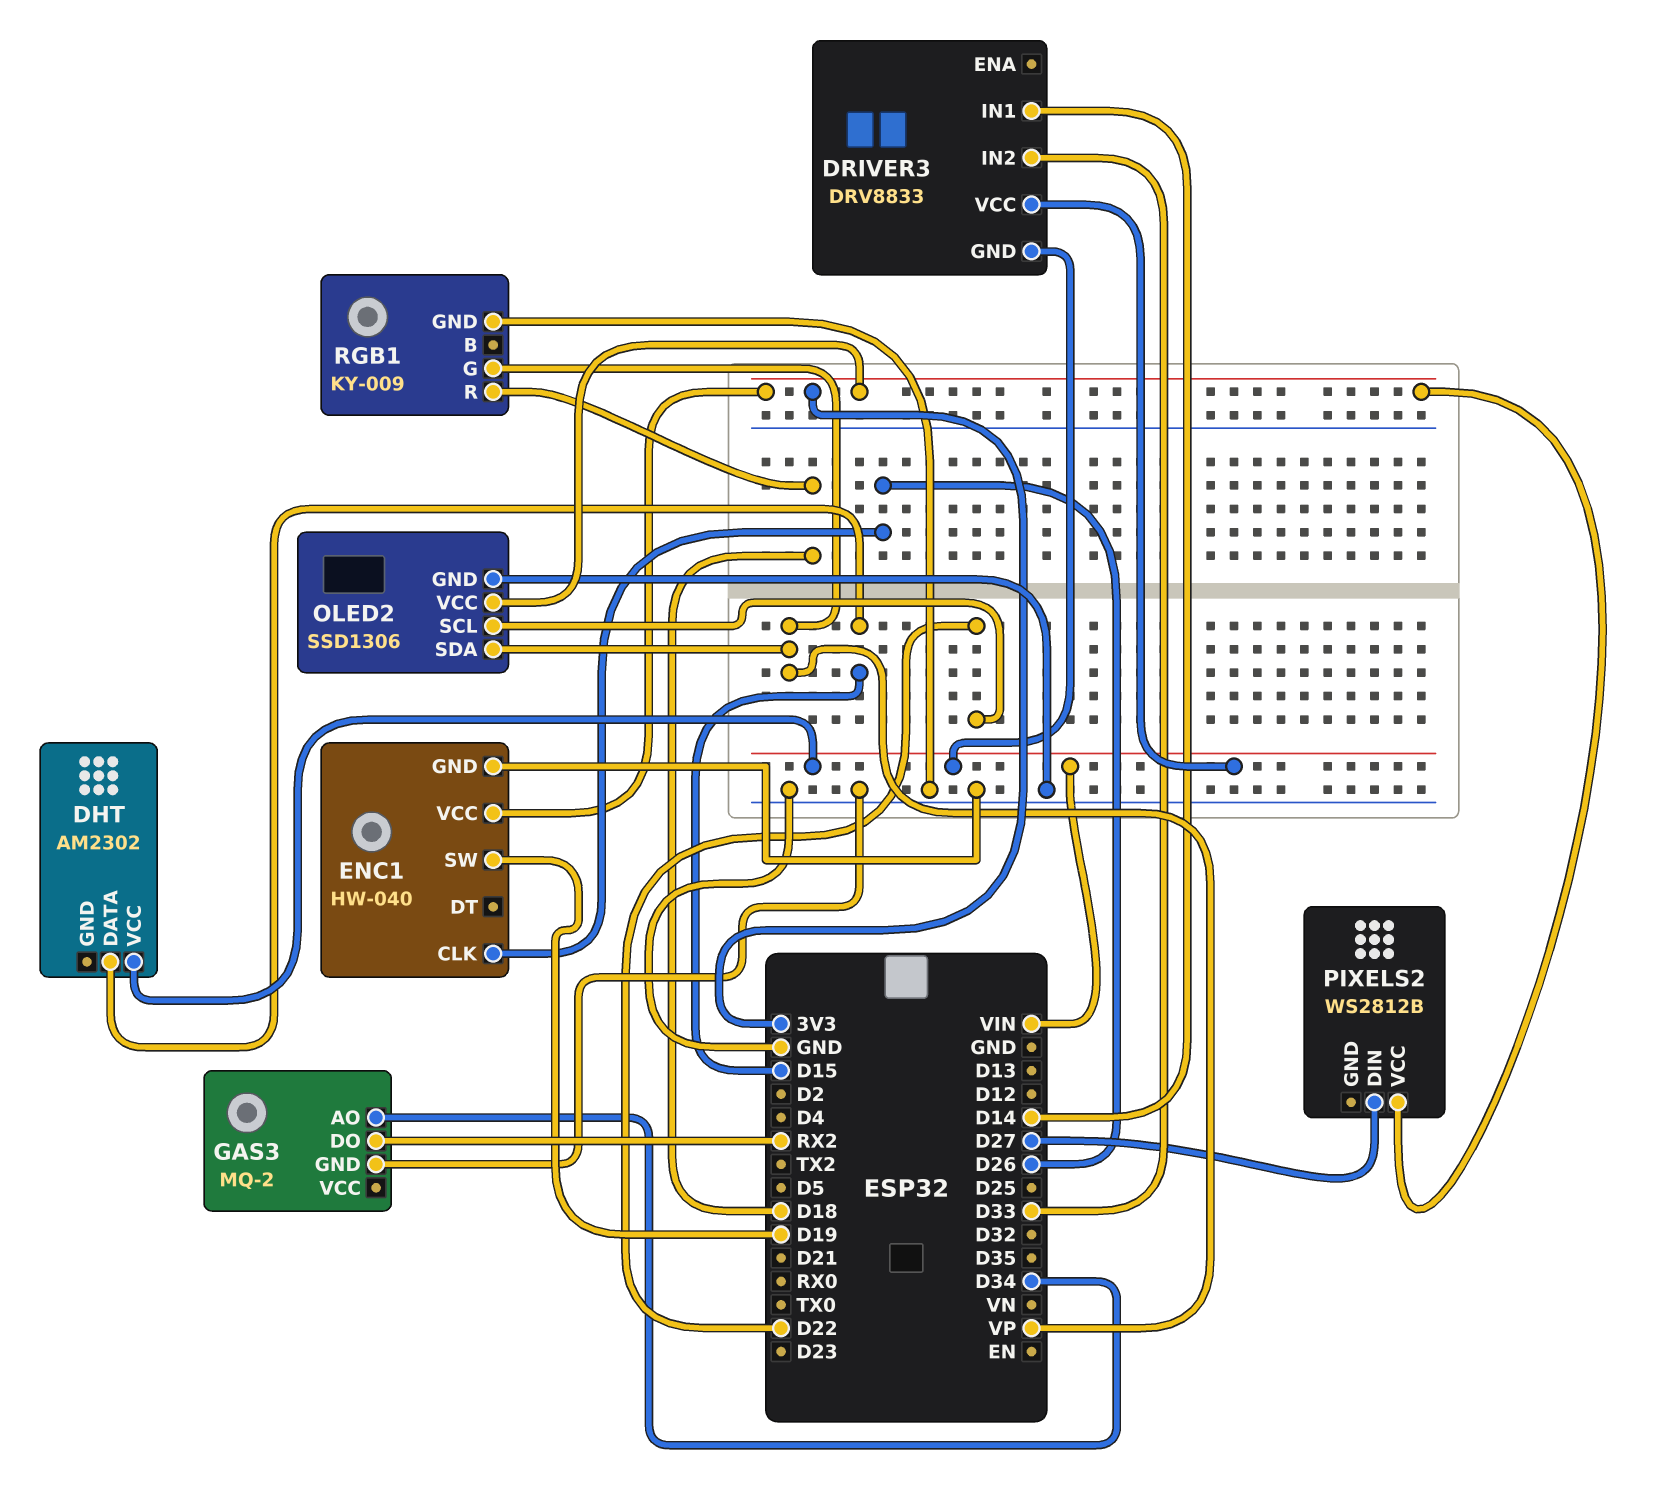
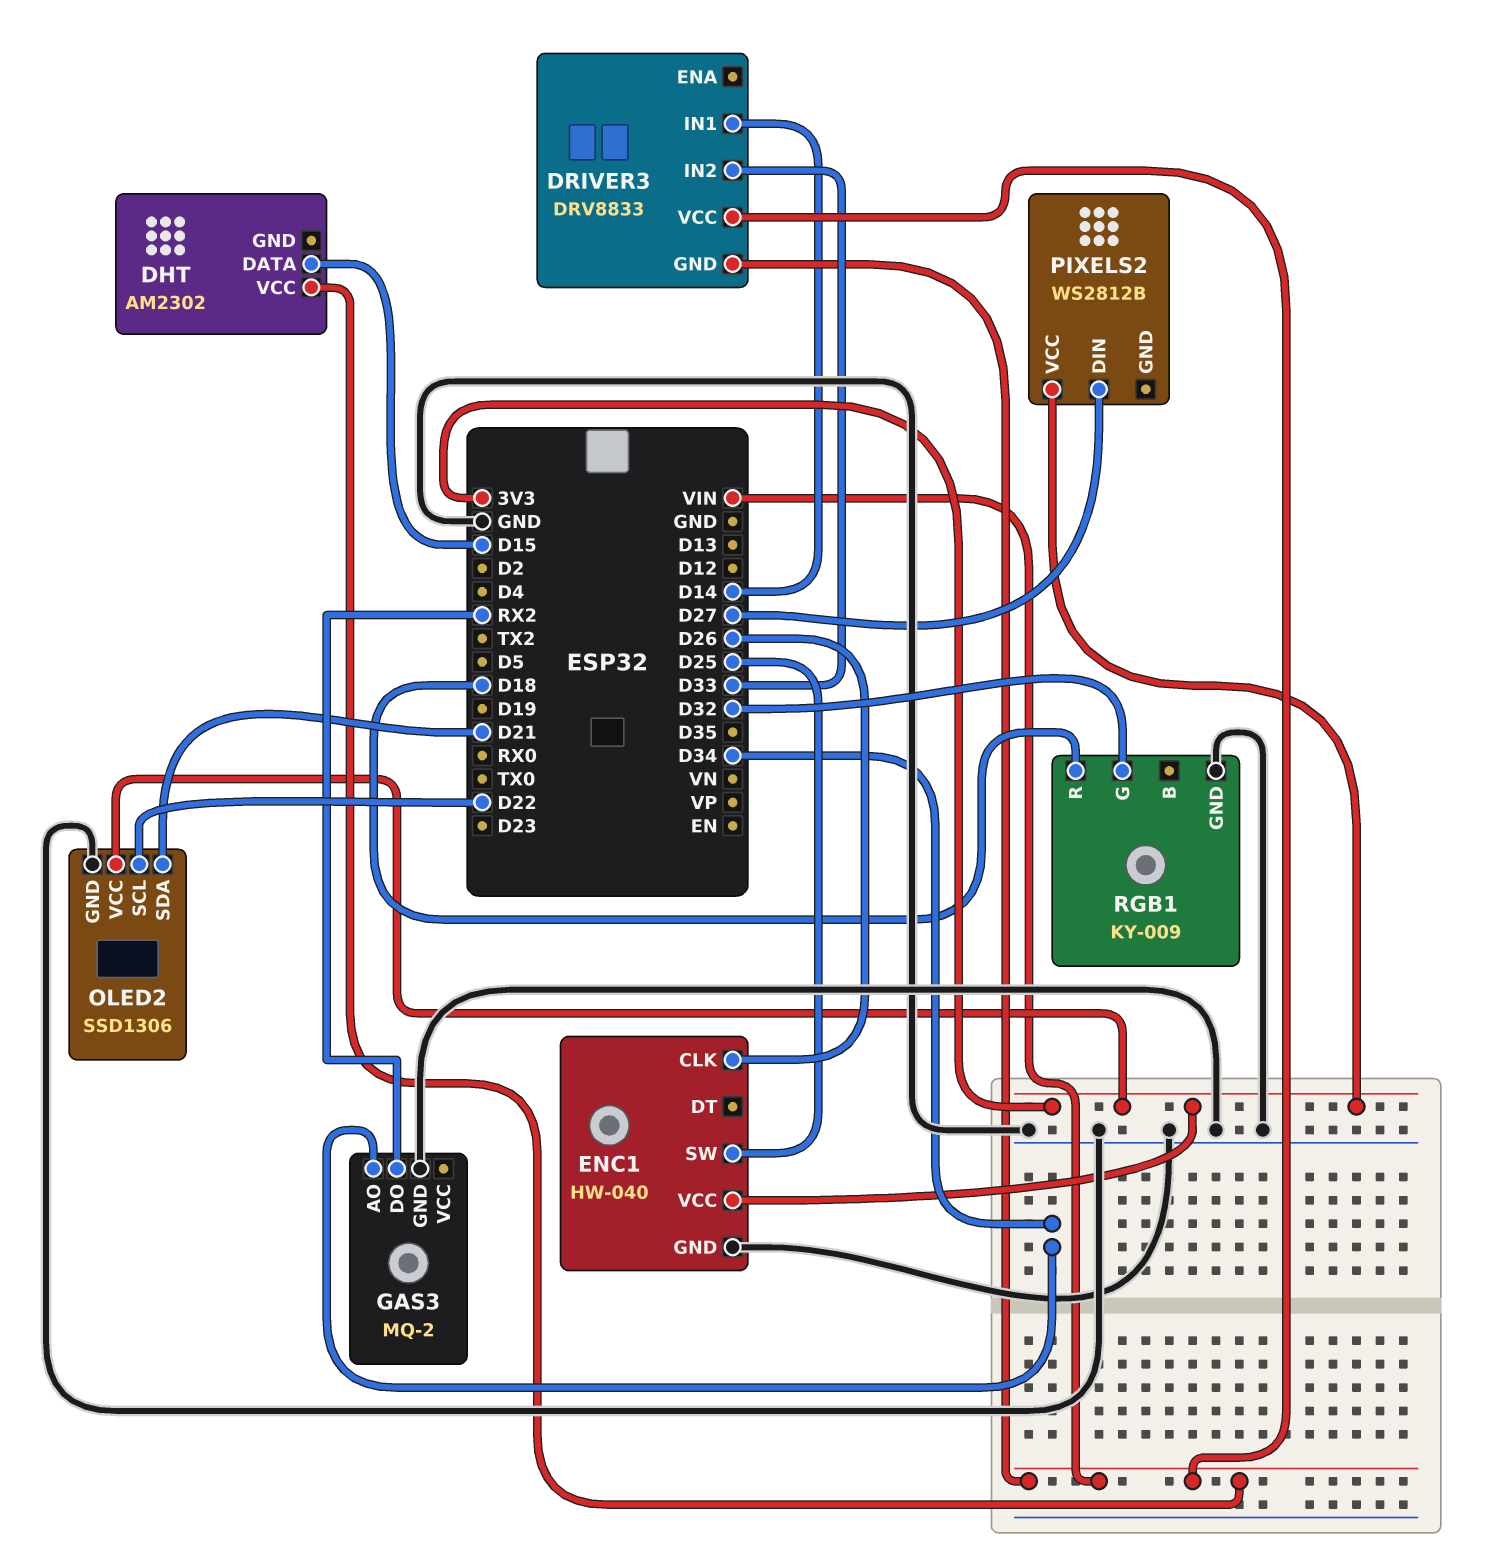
ENC1 pin SW: D19 -> D25
OLED2 pin SDA: VP -> D21
RGB1 pin G: VP -> D32

